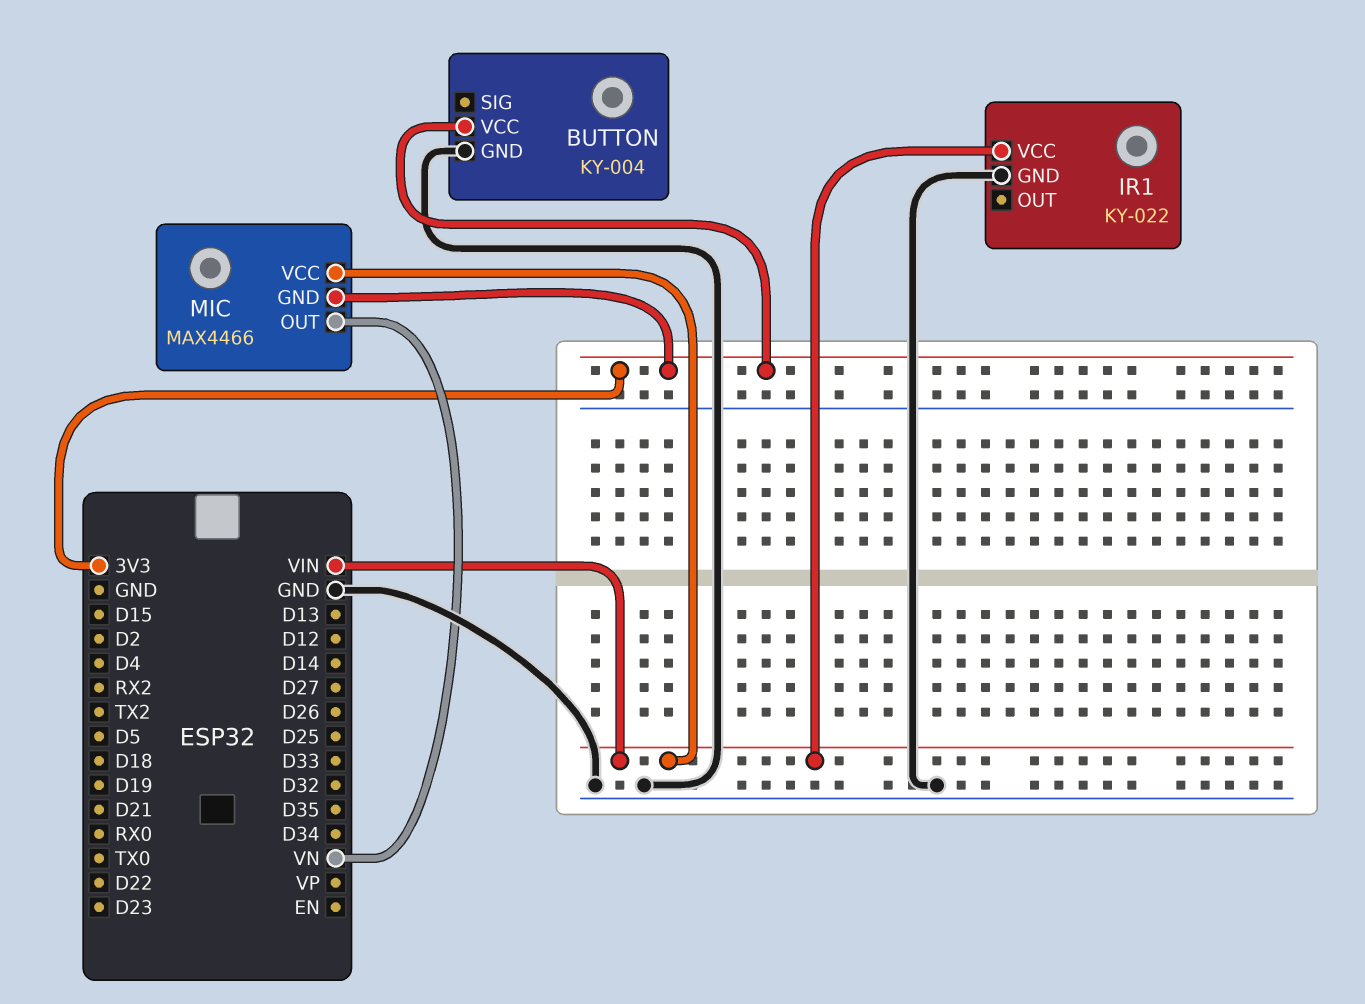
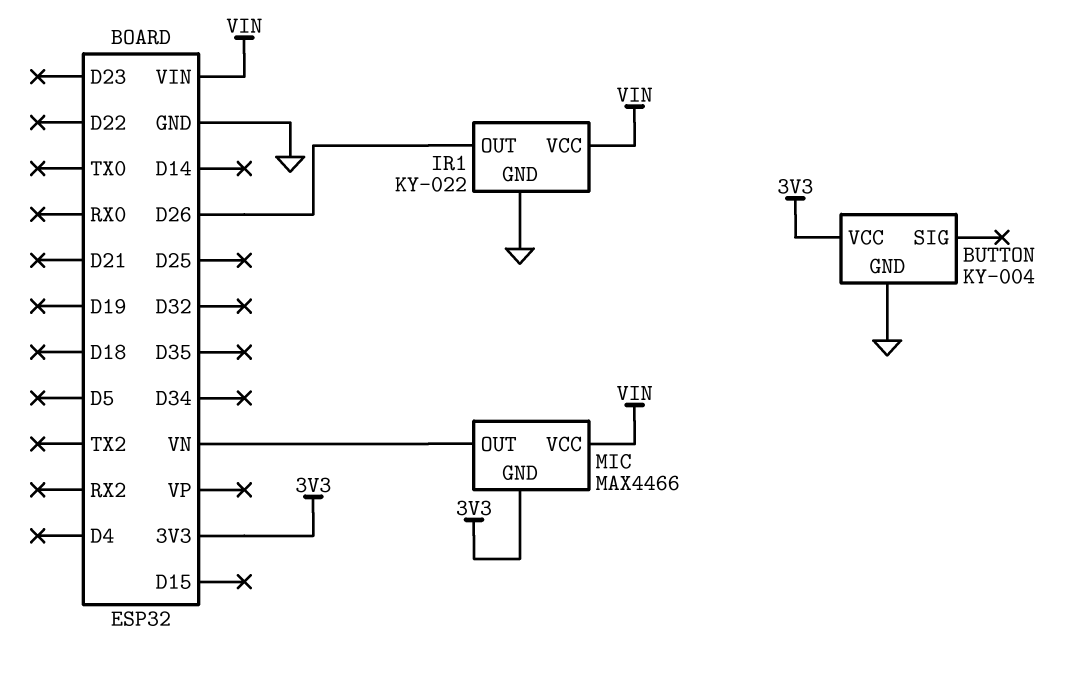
IR1 pin OUT: none -> D26

